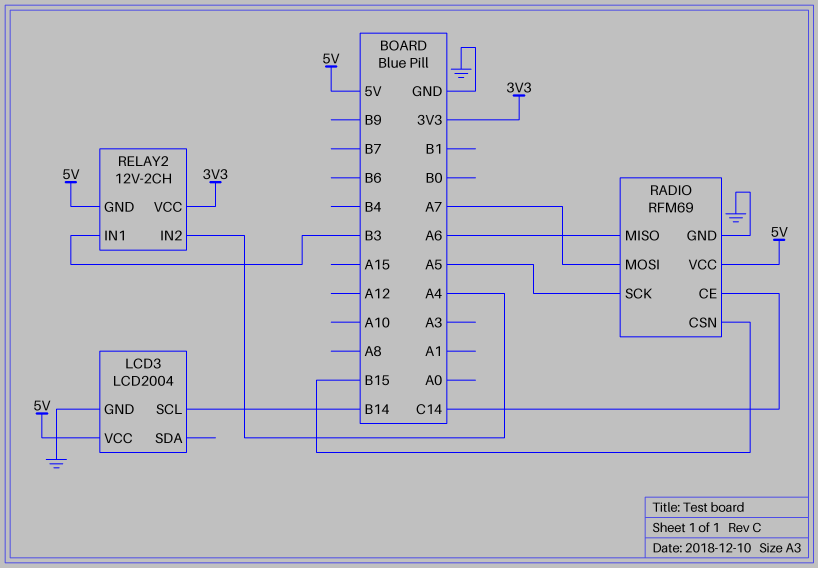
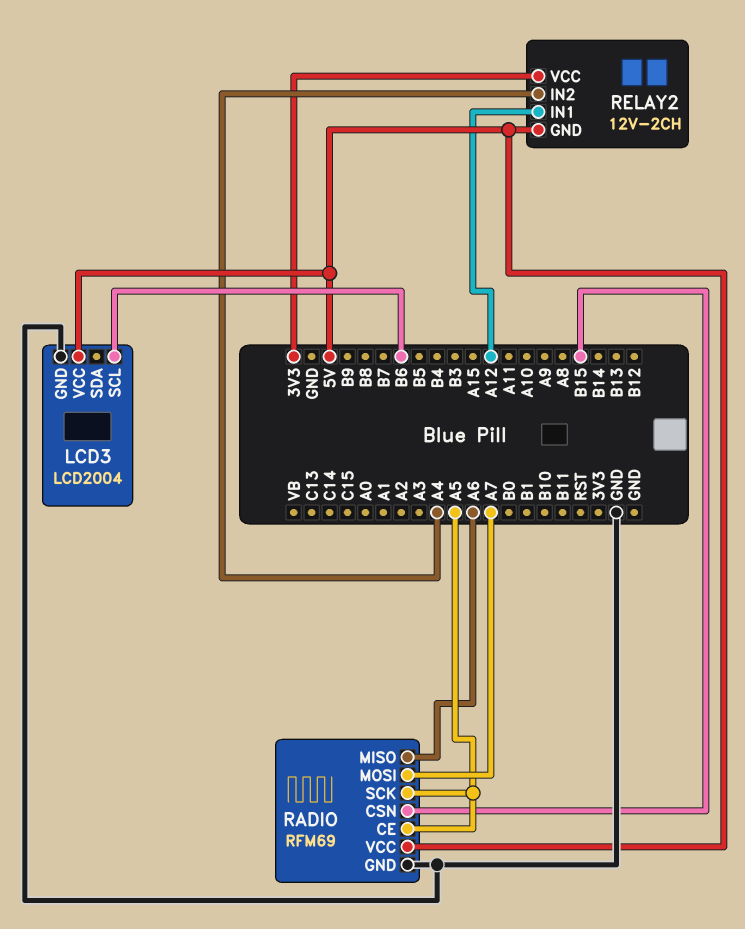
LCD3 pin SCL: B14 -> B6
RADIO pin CE: C14 -> A5
RELAY2 pin IN1: B3 -> A12

